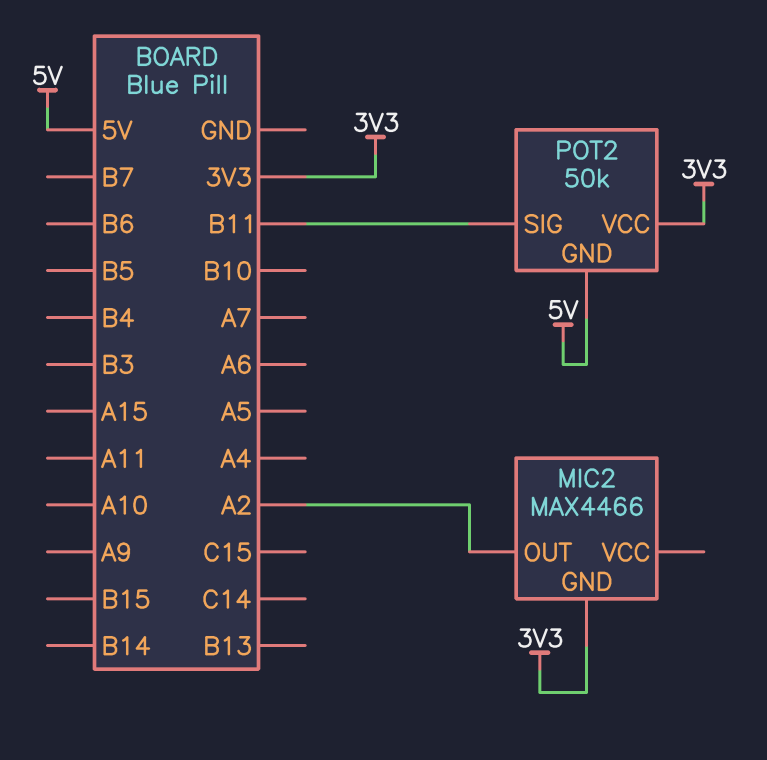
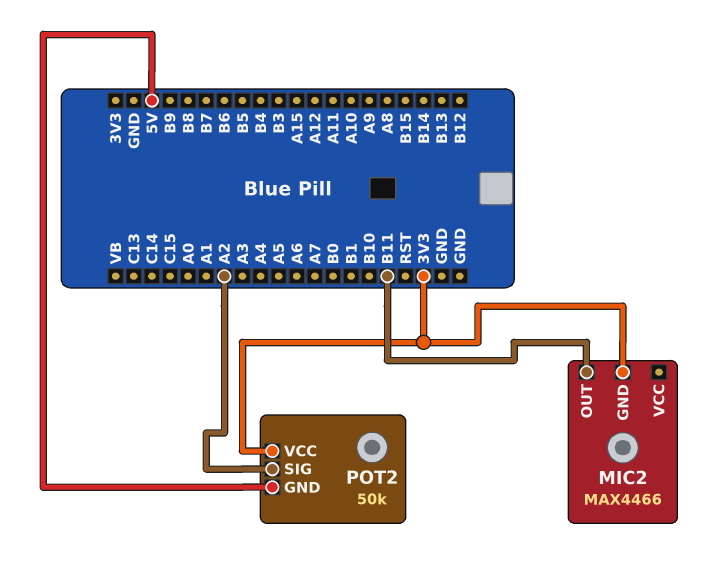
MIC2 pin OUT: A2 -> B11
POT2 pin SIG: B11 -> A2

